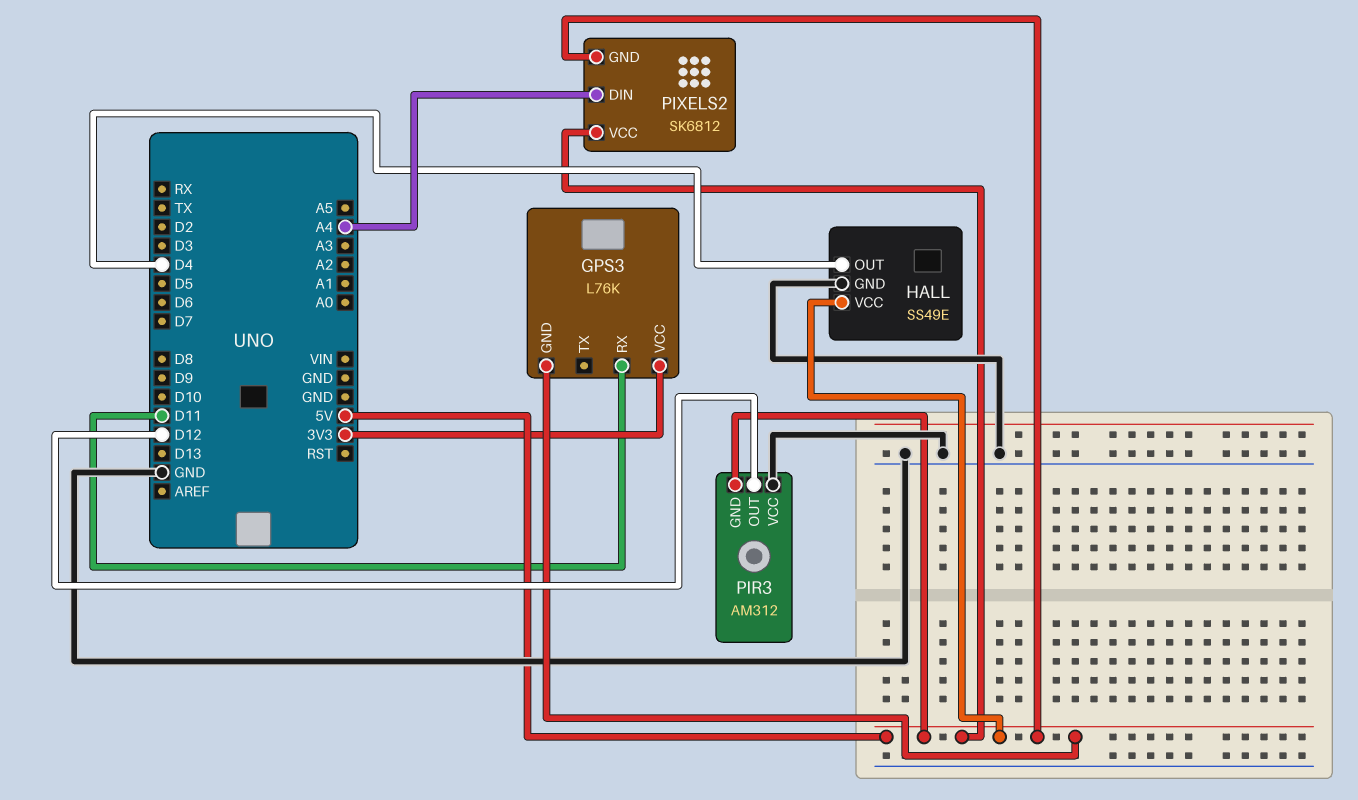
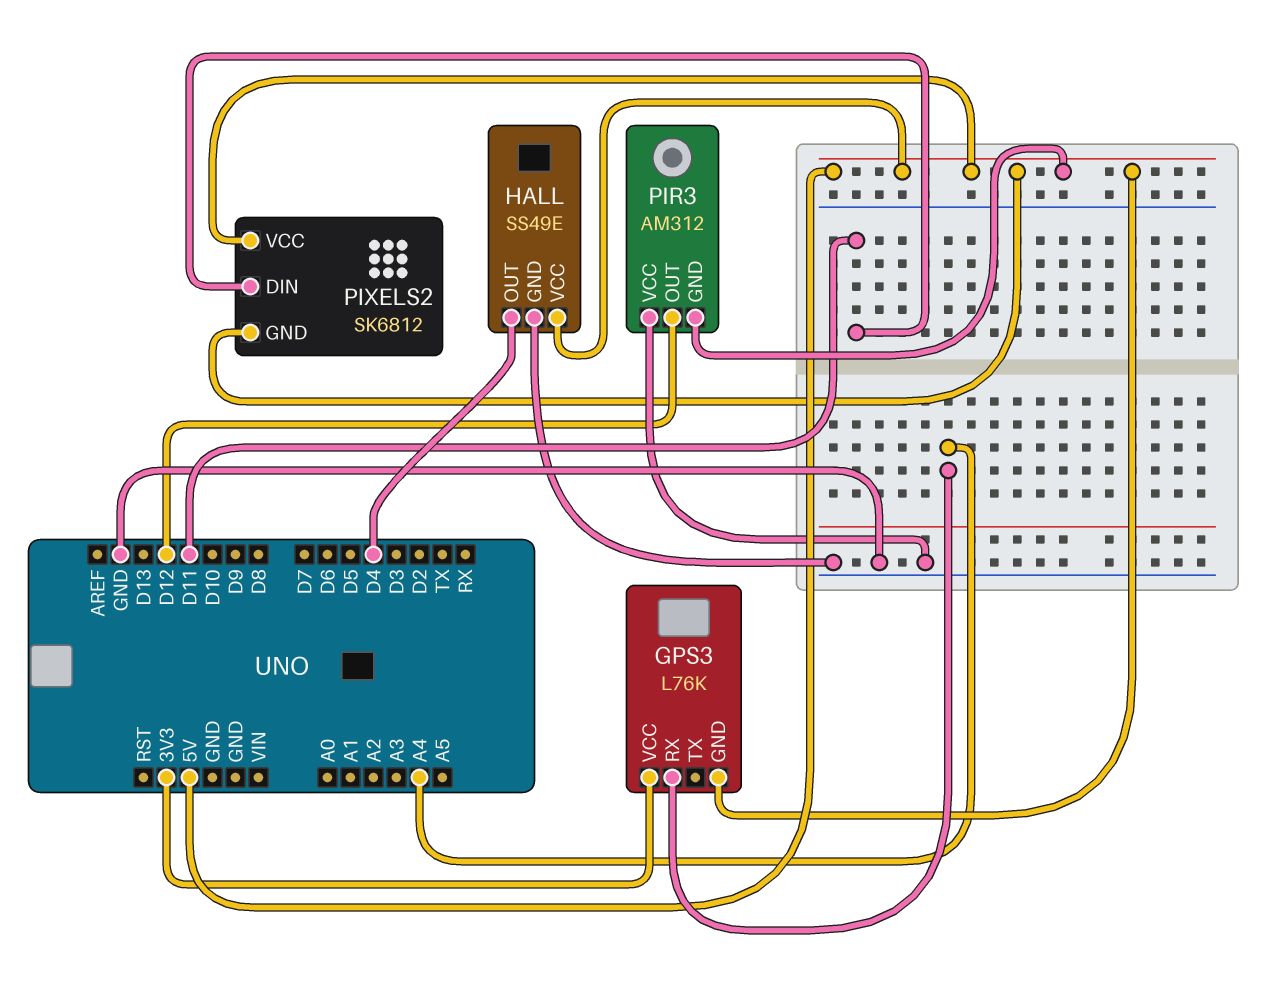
GPS3 pin RX: D11 -> A4
PIXELS2 pin DIN: A4 -> D11

